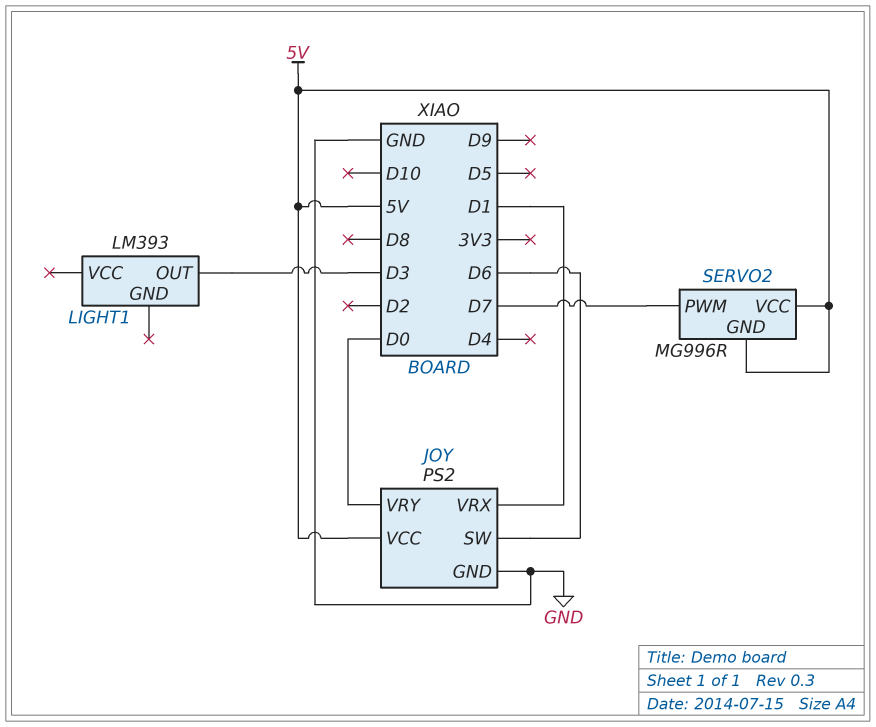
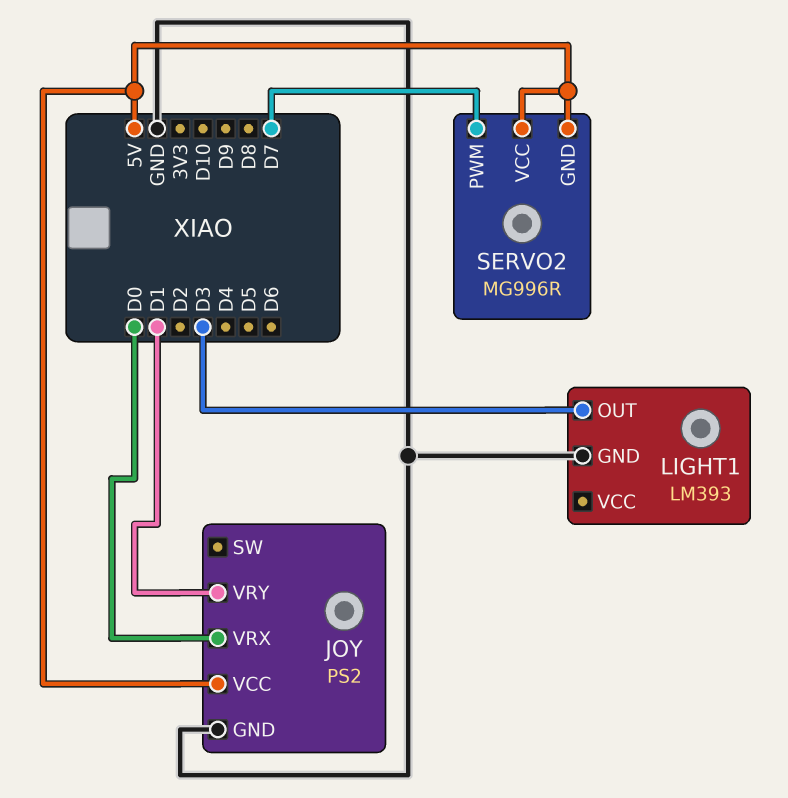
JOY pin SW: D6 -> none
JOY pin VRX: D1 -> D0
JOY pin VRY: D0 -> D1
LIGHT1 pin GND: none -> GND

